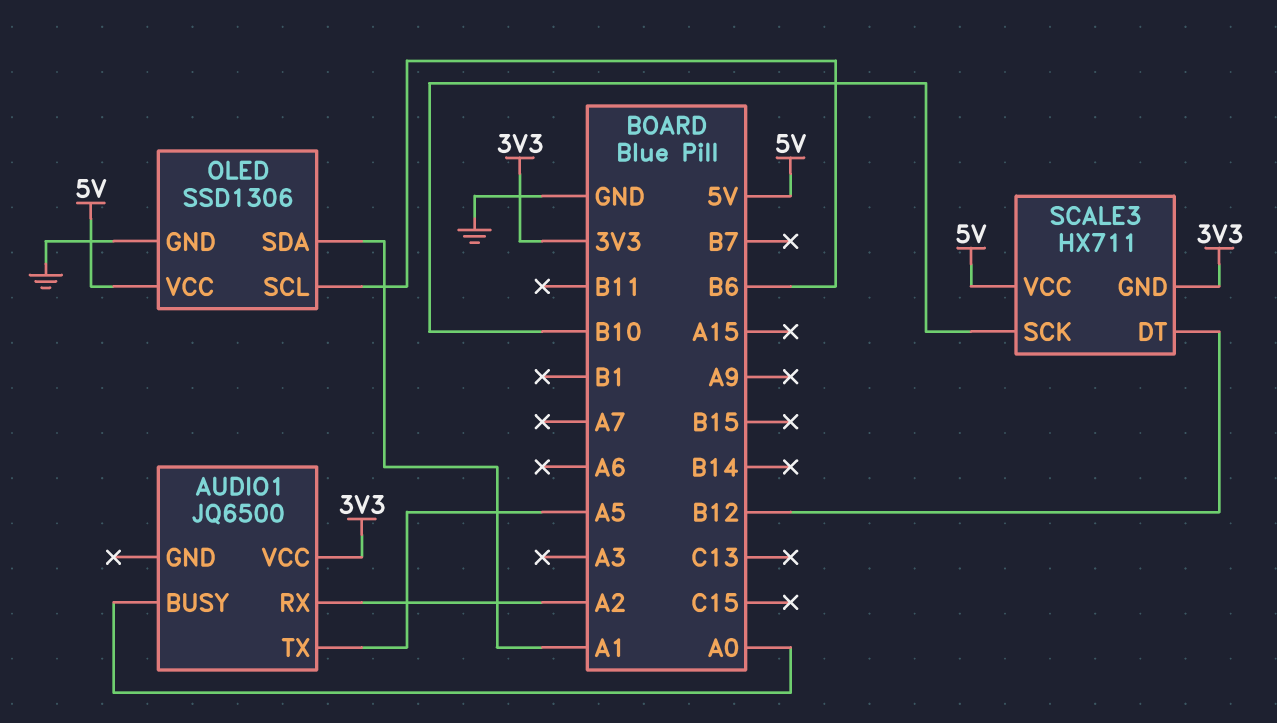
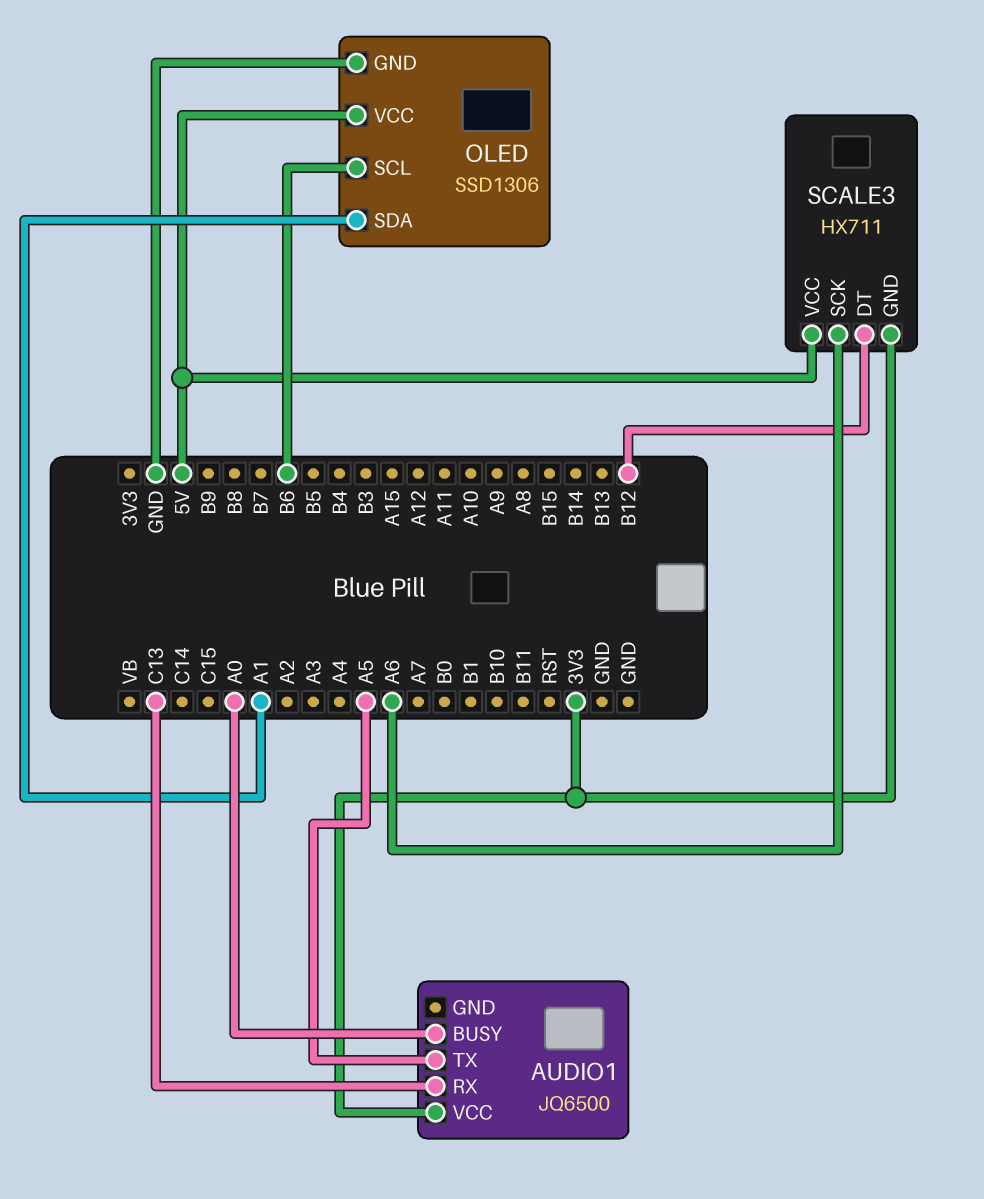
AUDIO1 pin RX: A2 -> C13
SCALE3 pin SCK: B10 -> A6

